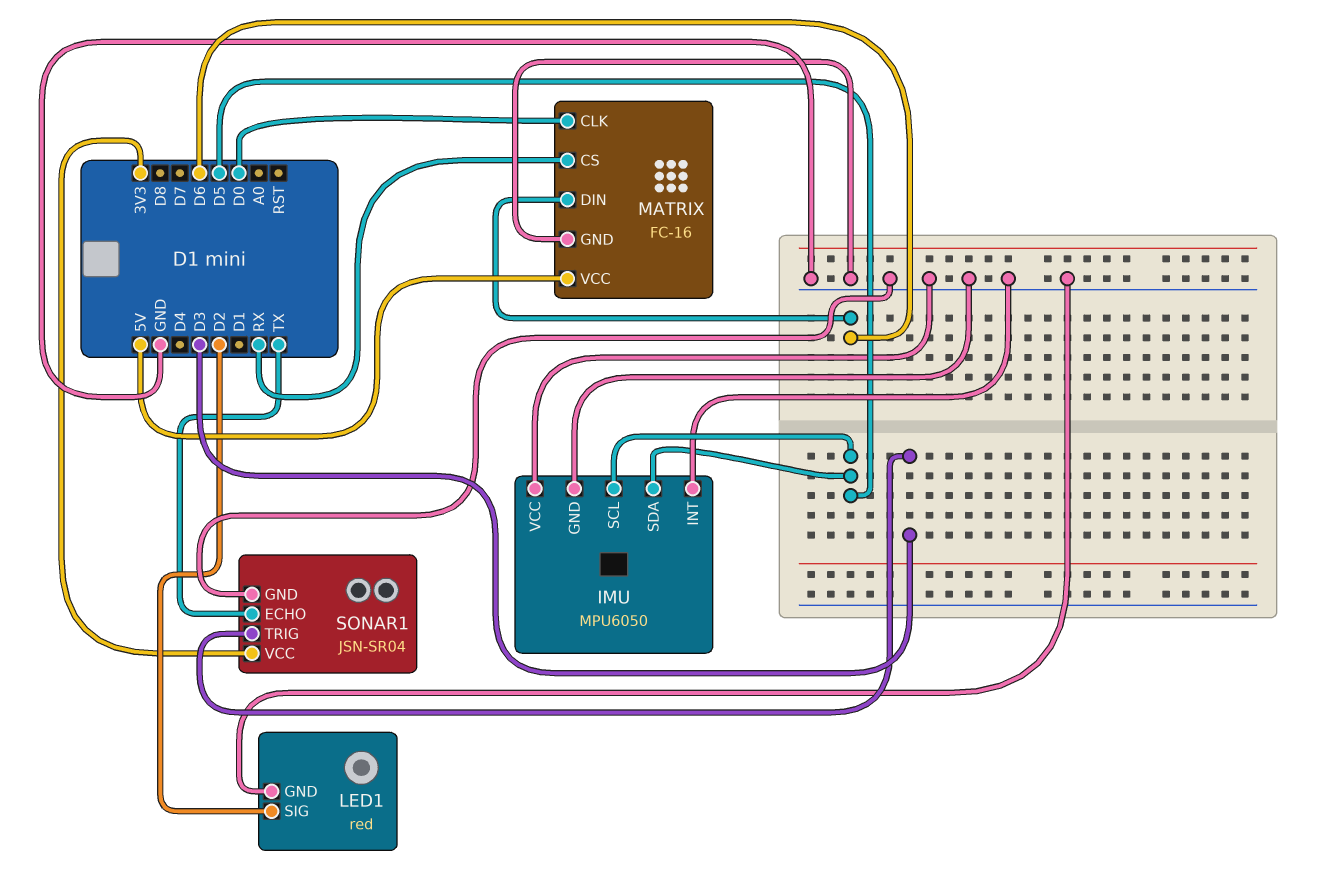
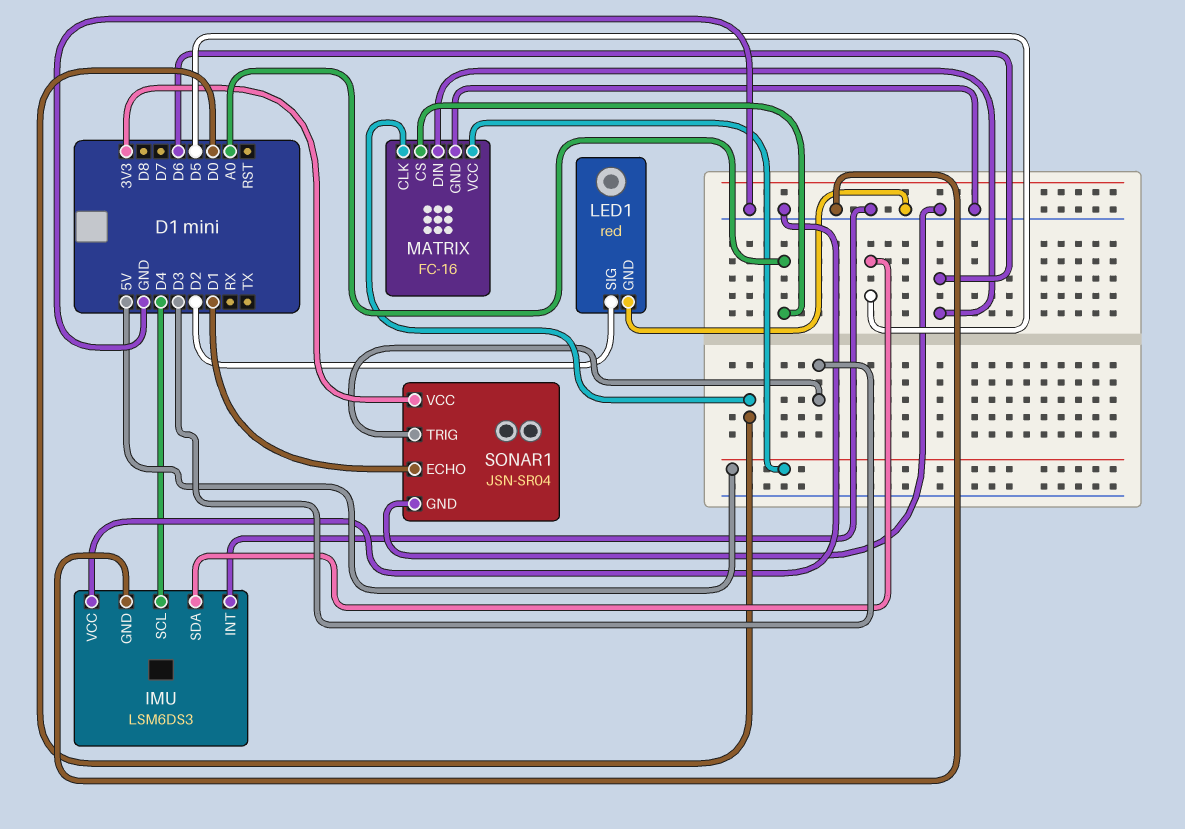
IMU: MPU6050 -> LSM6DS3
IMU pin SCL: D5 -> D4
MATRIX pin CS: RX -> A0
SONAR1 pin ECHO: TX -> D1

